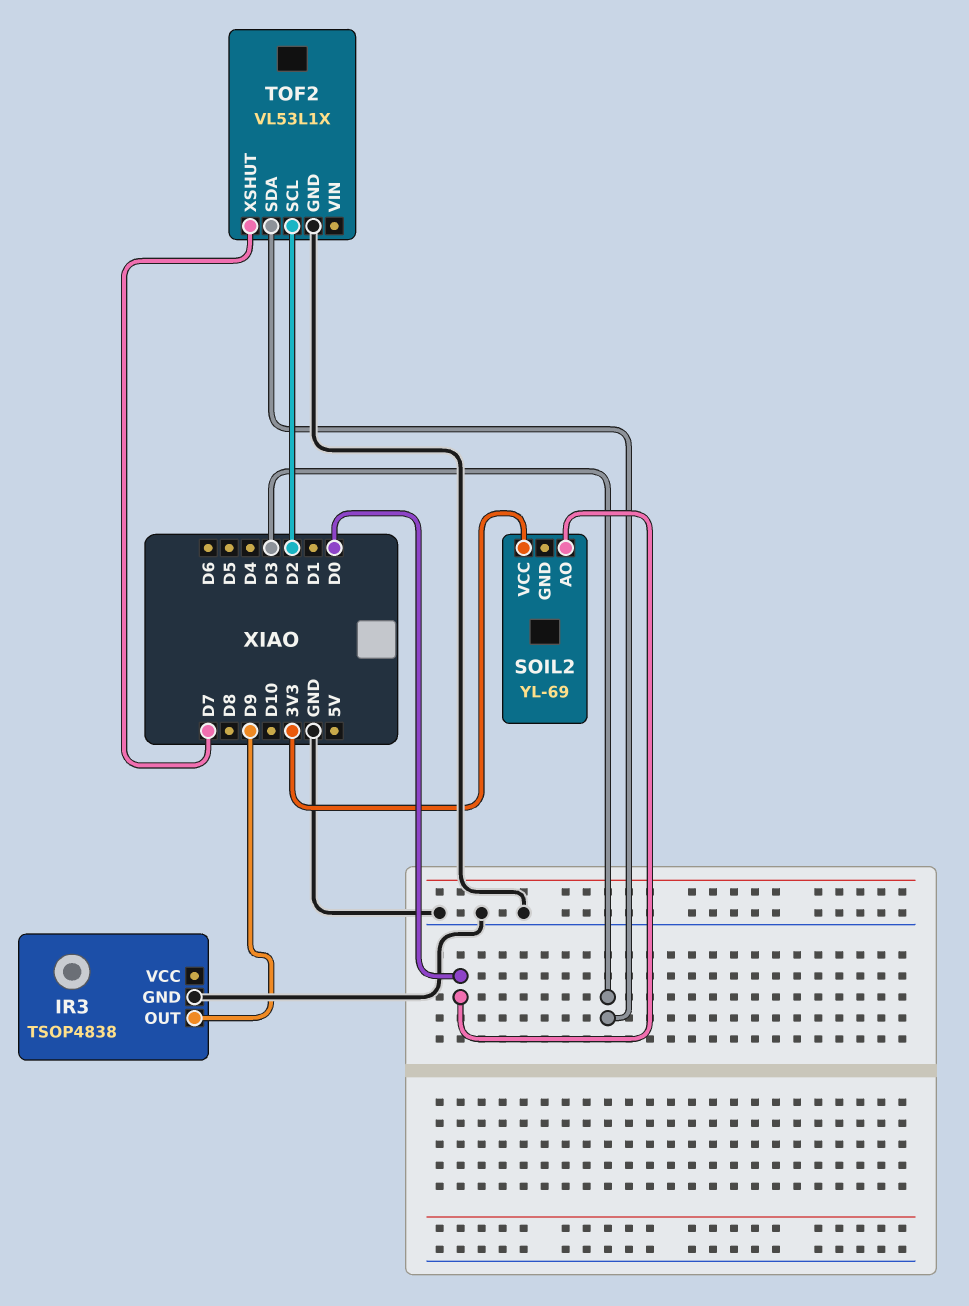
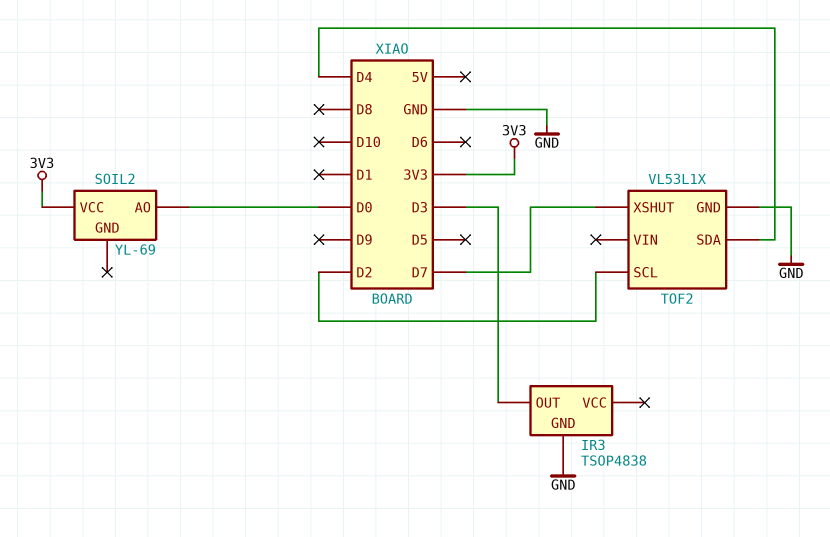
IR3 pin OUT: D9 -> D3
TOF2 pin SDA: D3 -> D4

